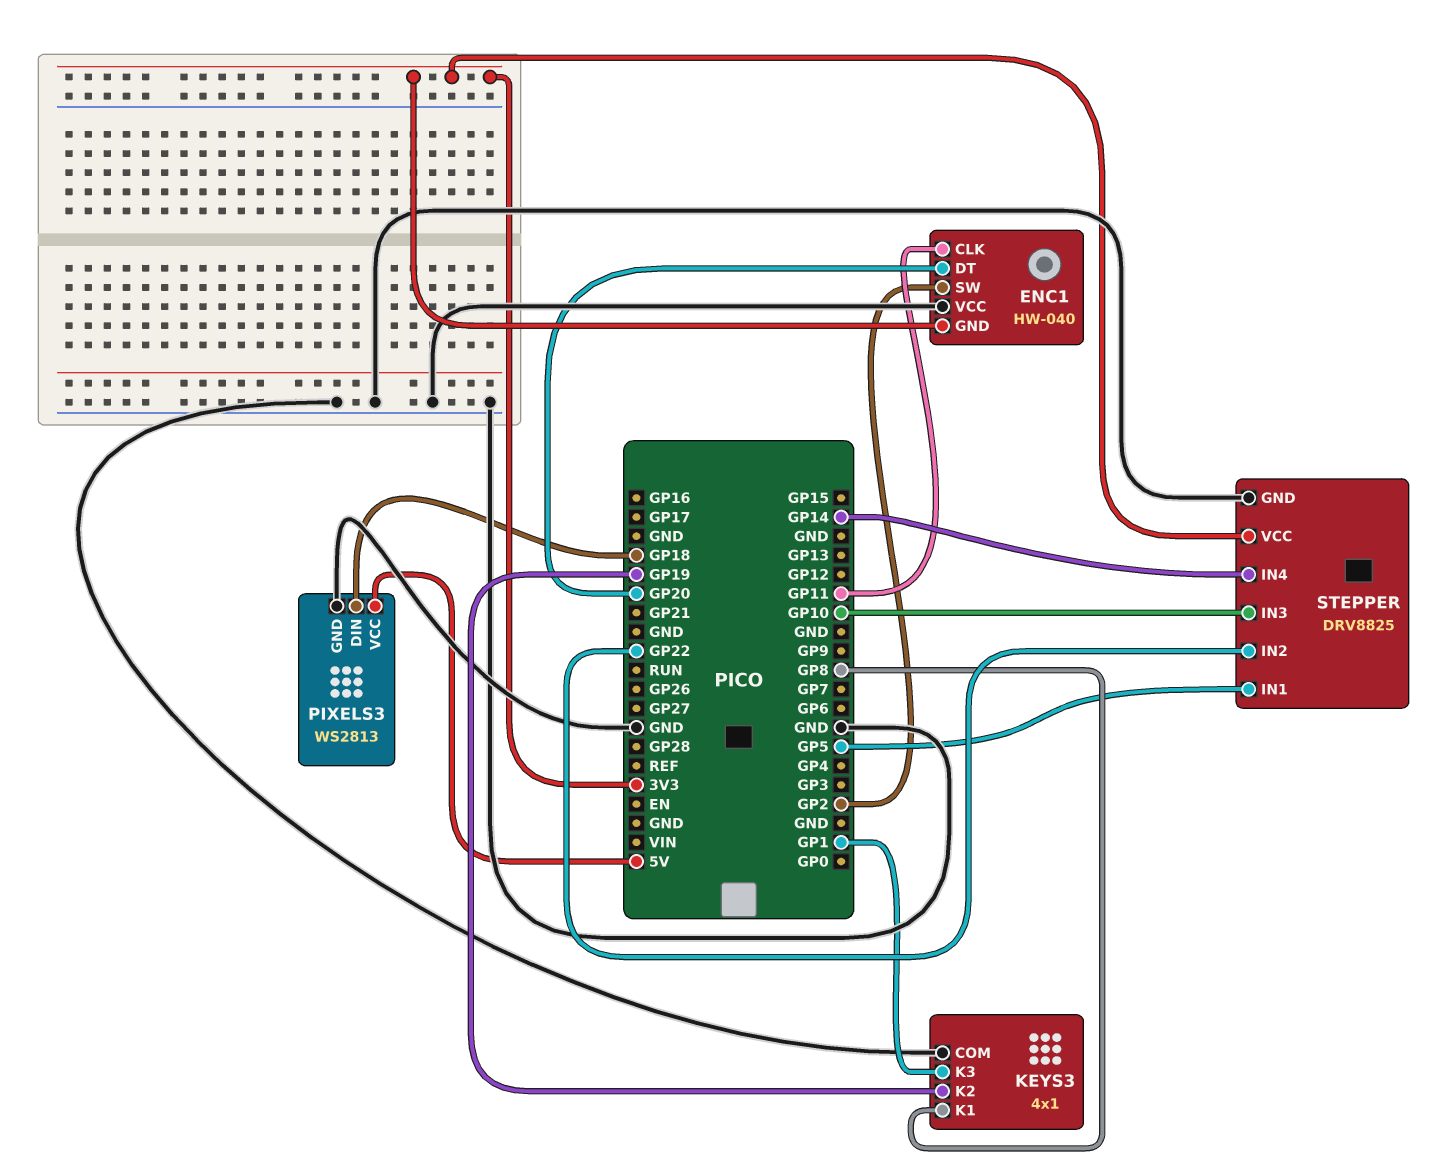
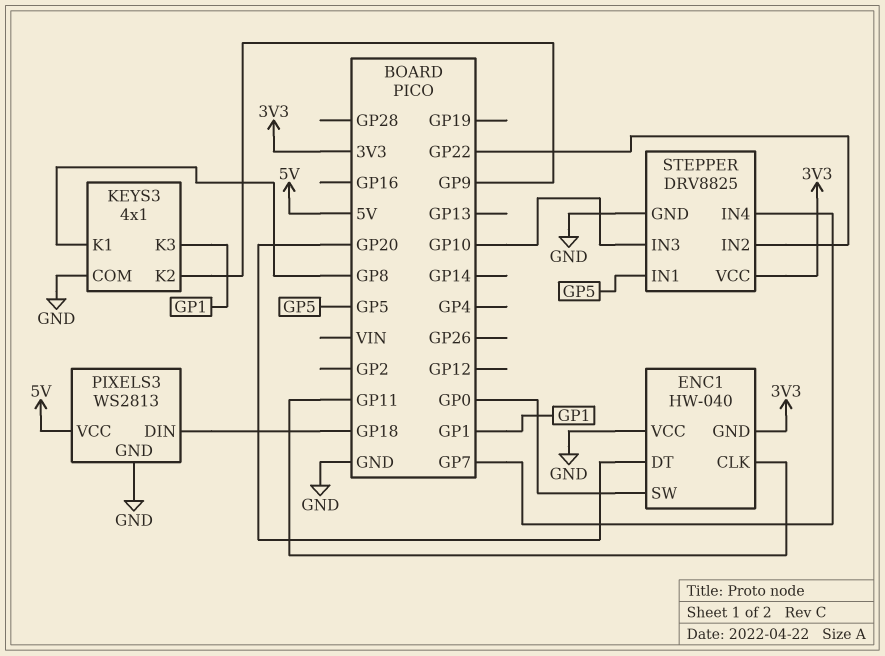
ENC1 pin SW: GP2 -> GP0
KEYS3 pin K2: GP19 -> GP9
STEPPER pin IN4: GP14 -> GP7

